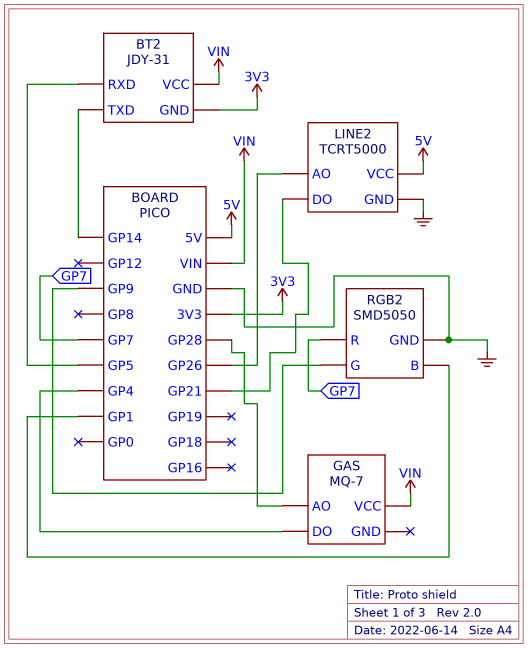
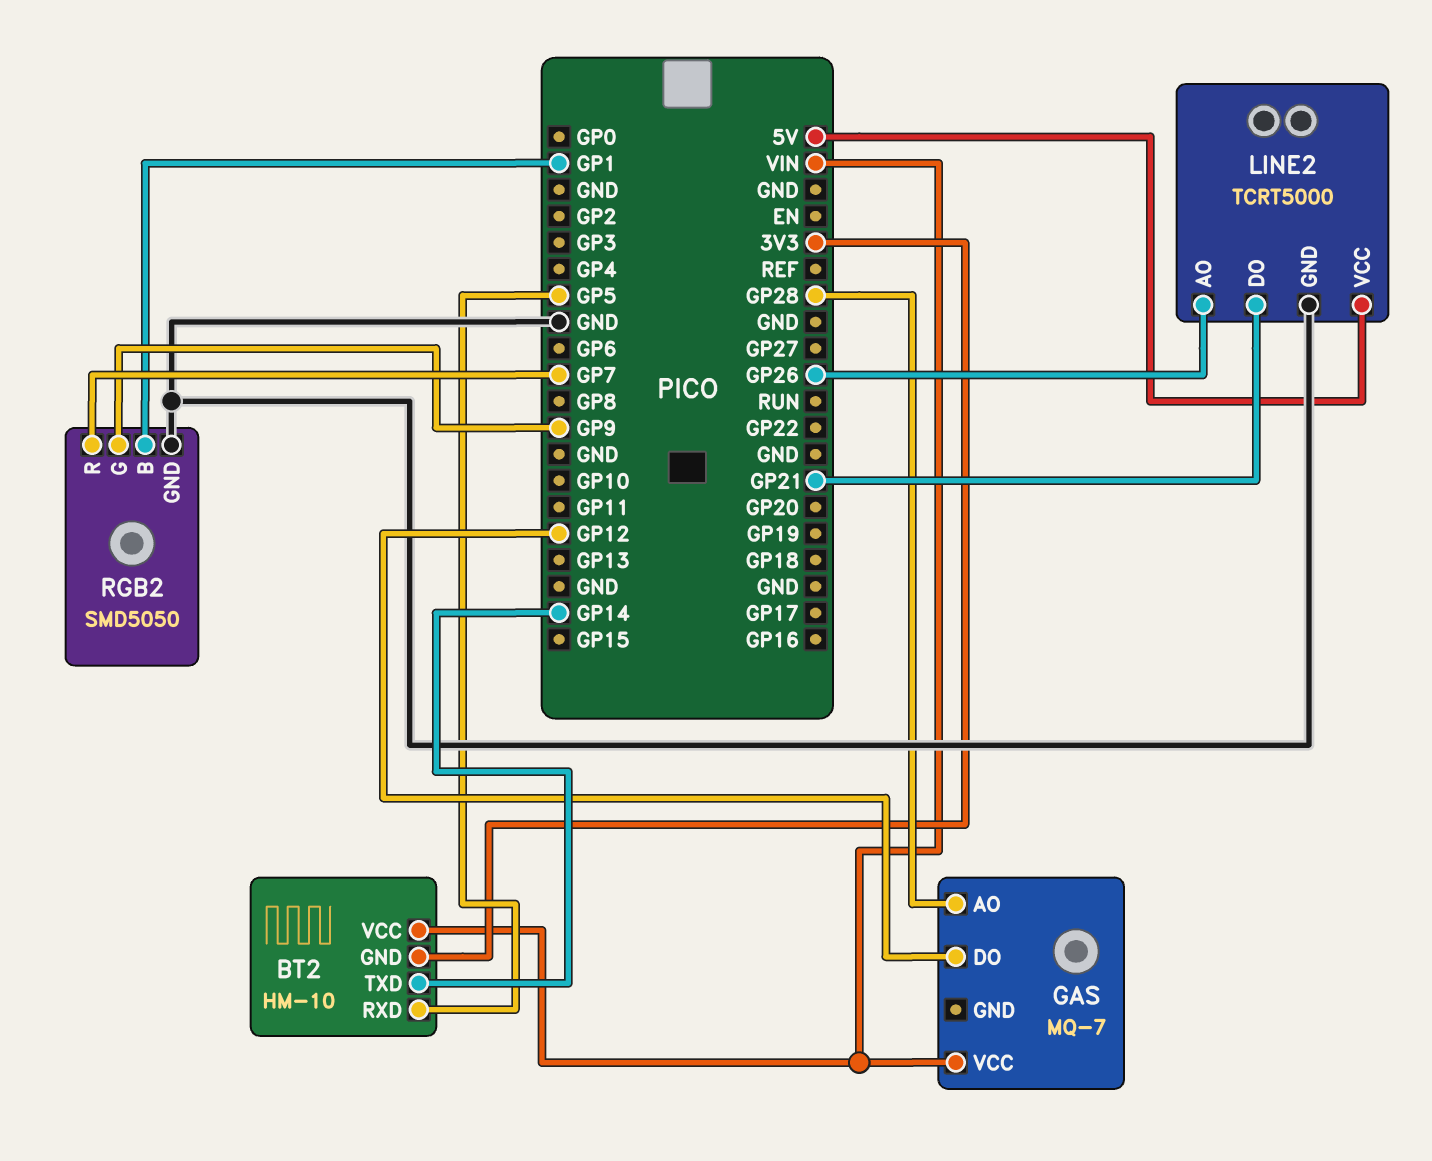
BT2: JDY-31 -> HM-10
GAS pin DO: GP4 -> GP12

